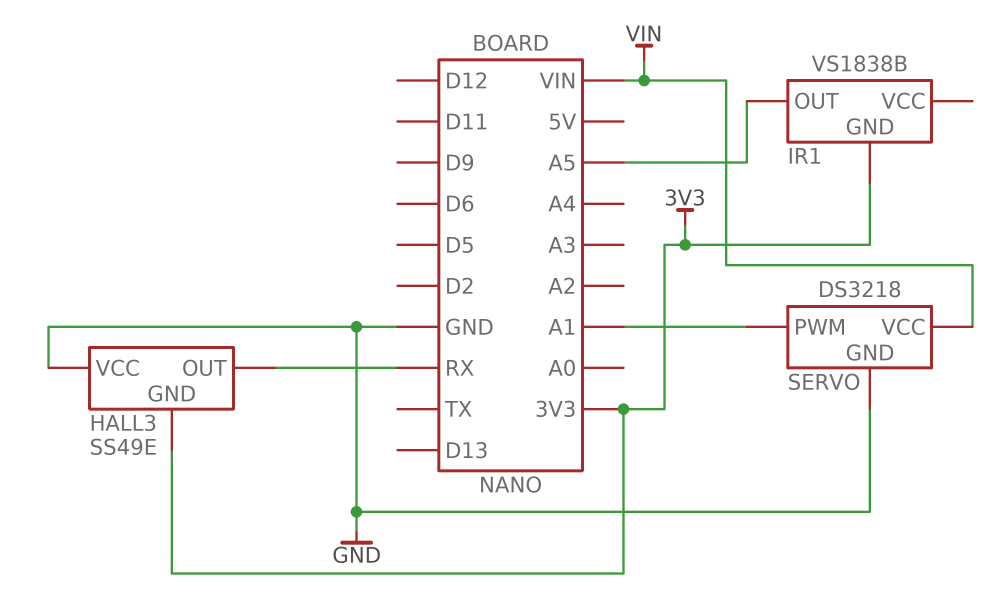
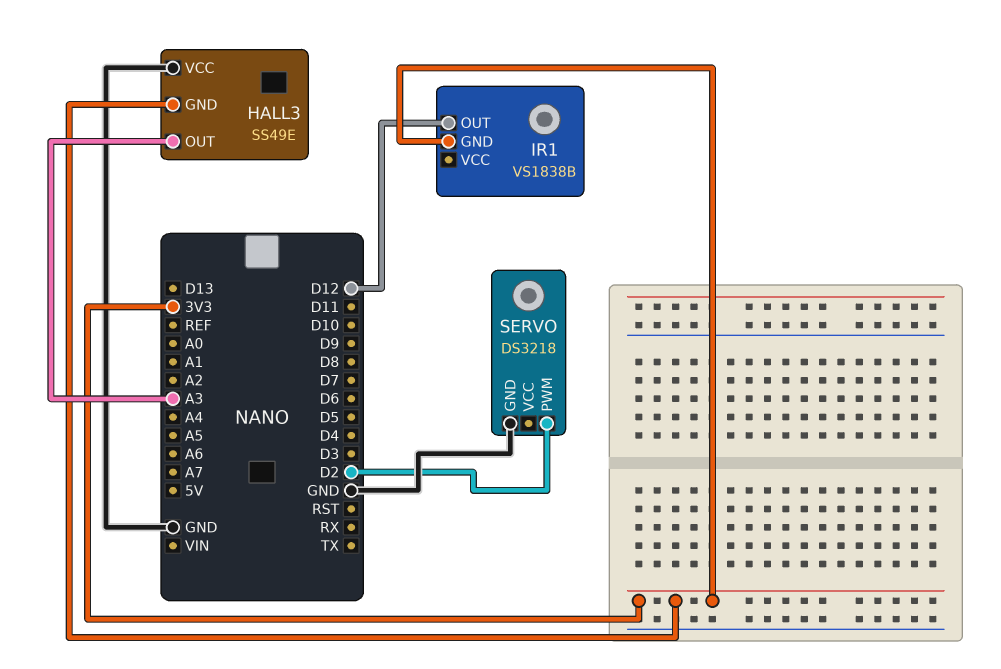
HALL3 pin OUT: RX -> A3
IR1 pin OUT: A5 -> D12
SERVO pin PWM: A1 -> D2
SERVO pin VCC: VIN -> none

